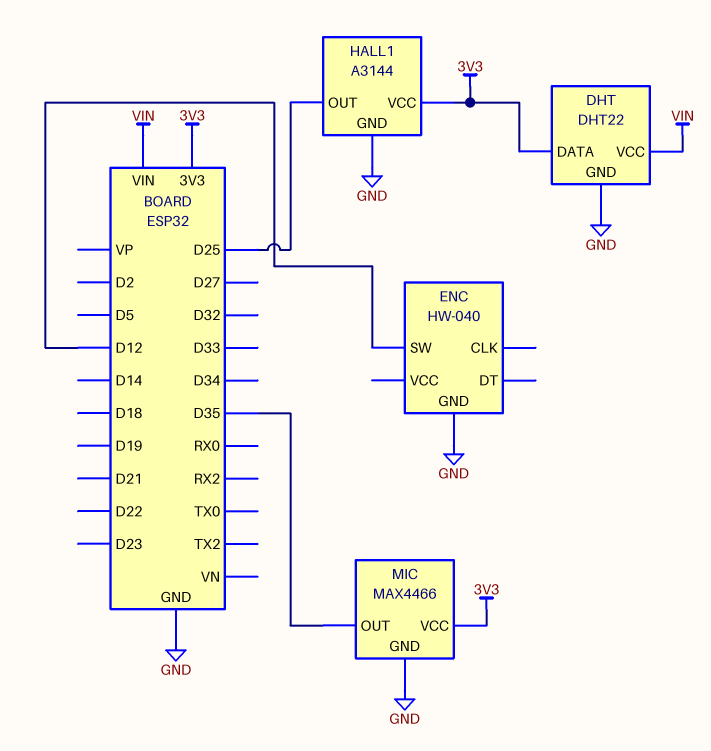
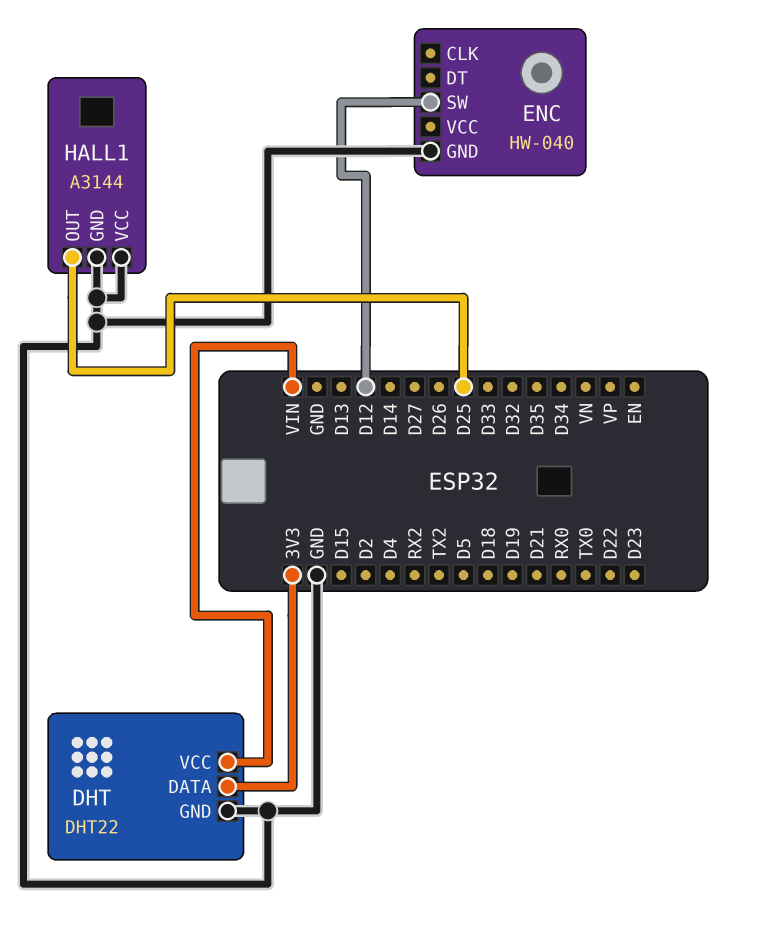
HALL1 pin VCC: 3V3 -> GND
MIC: MAX4466 -> none
MIC pin GND: GND -> none
MIC pin OUT: D35 -> none
MIC pin VCC: 3V3 -> none

